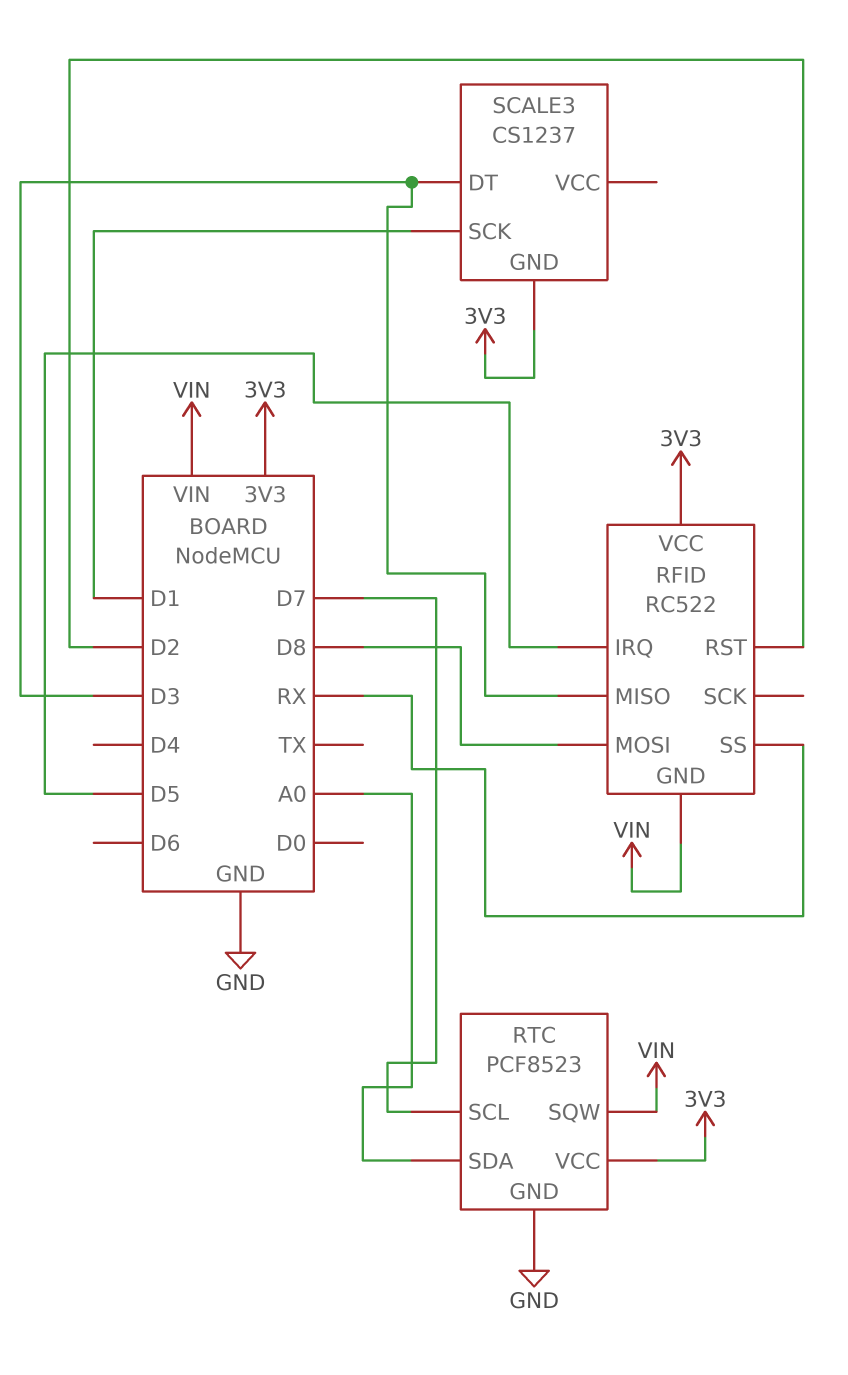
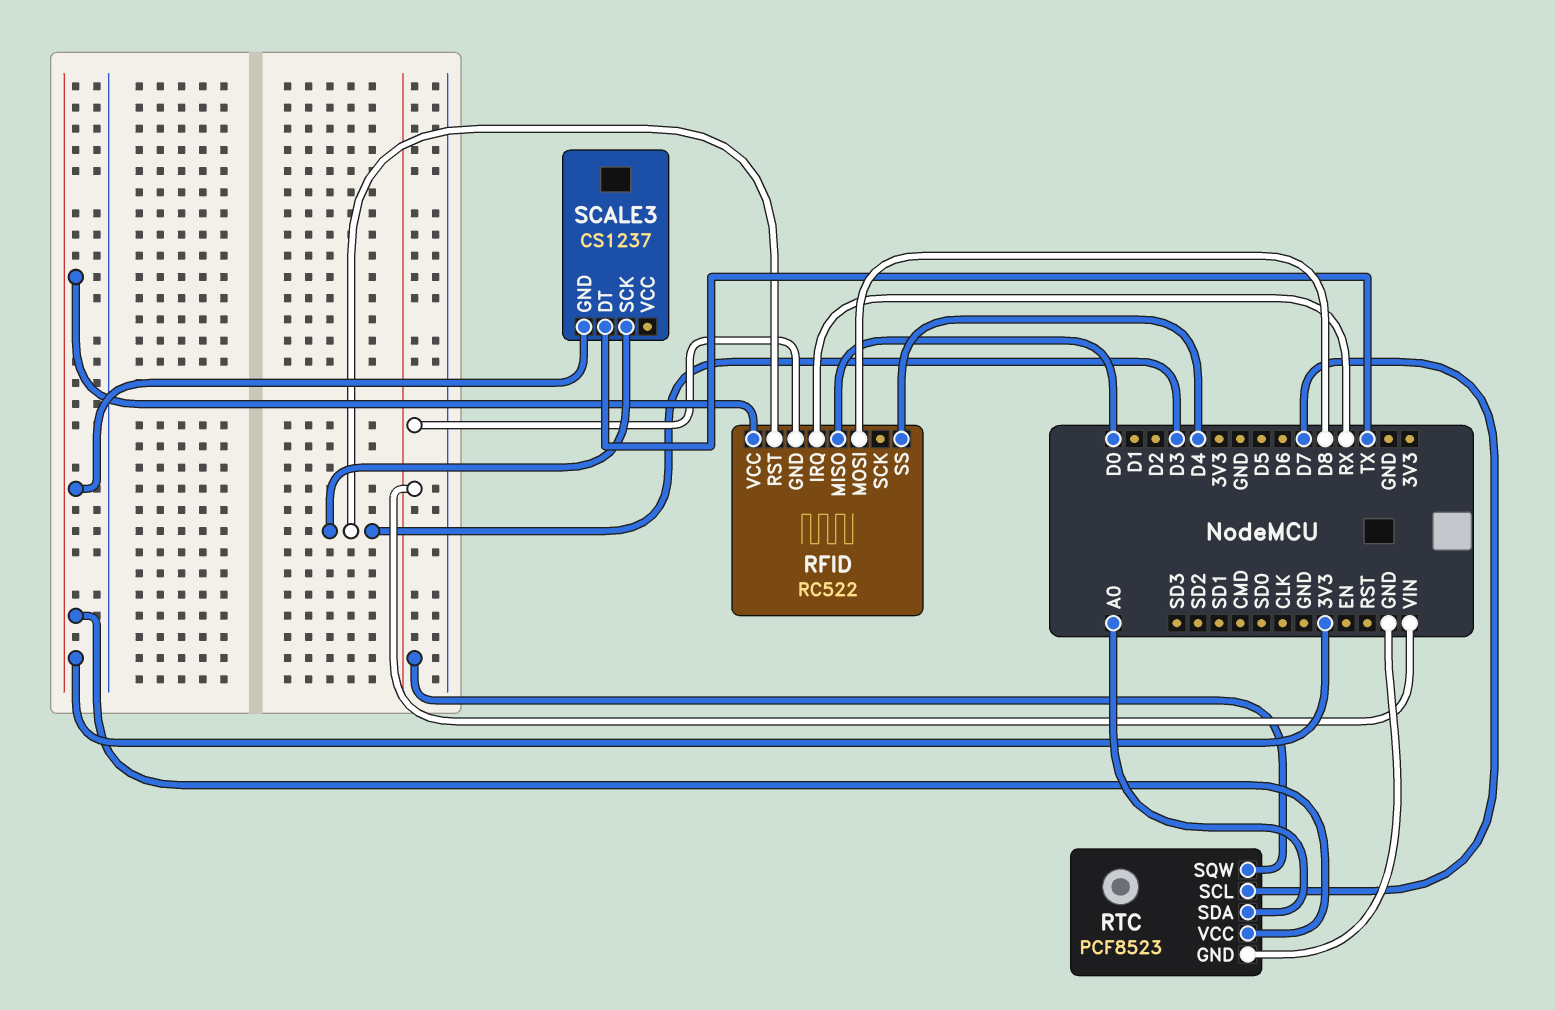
RFID pin IRQ: D5 -> RX
RFID pin MISO: D3 -> D0
RFID pin RST: D2 -> D3
RFID pin SS: RX -> D4
SCALE3 pin DT: D3 -> TX
SCALE3 pin SCK: D1 -> D3

